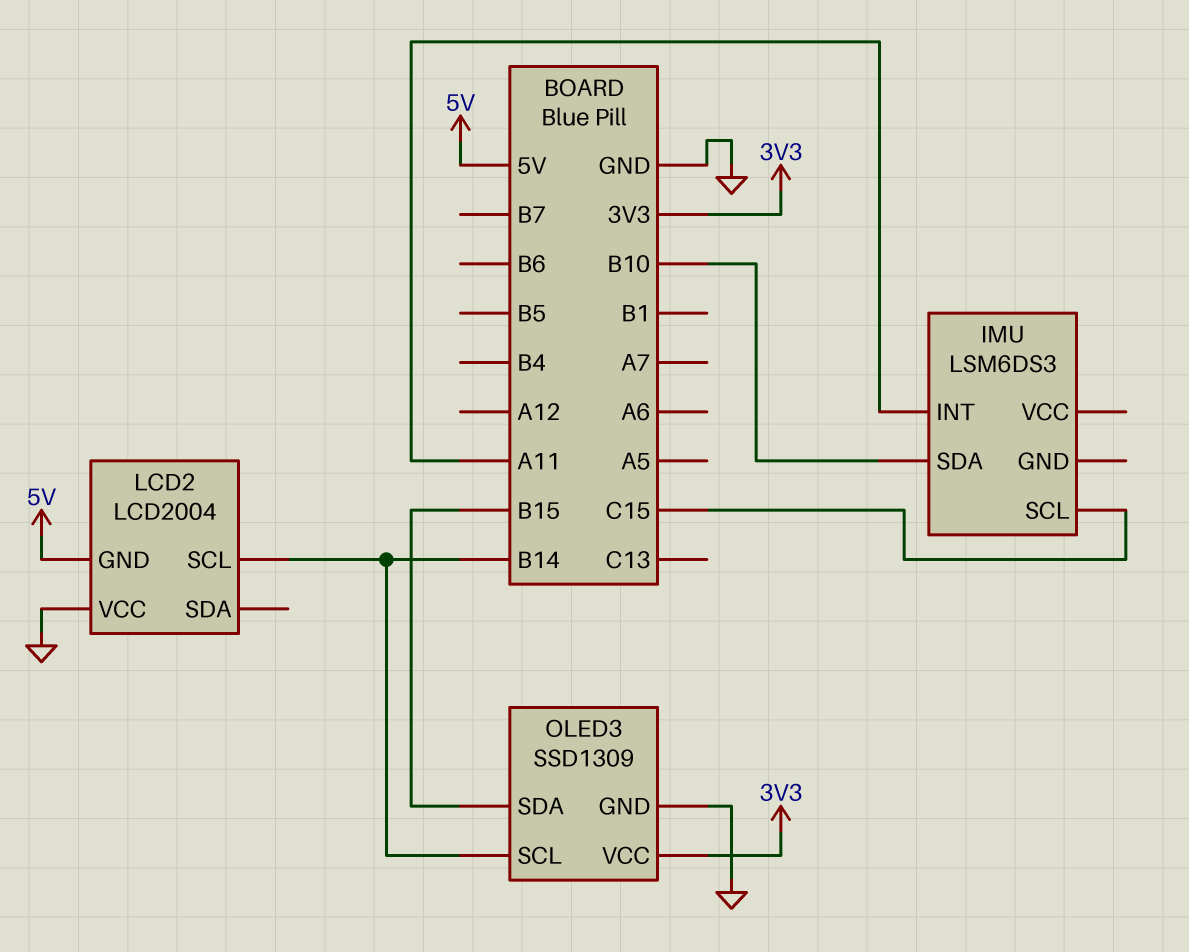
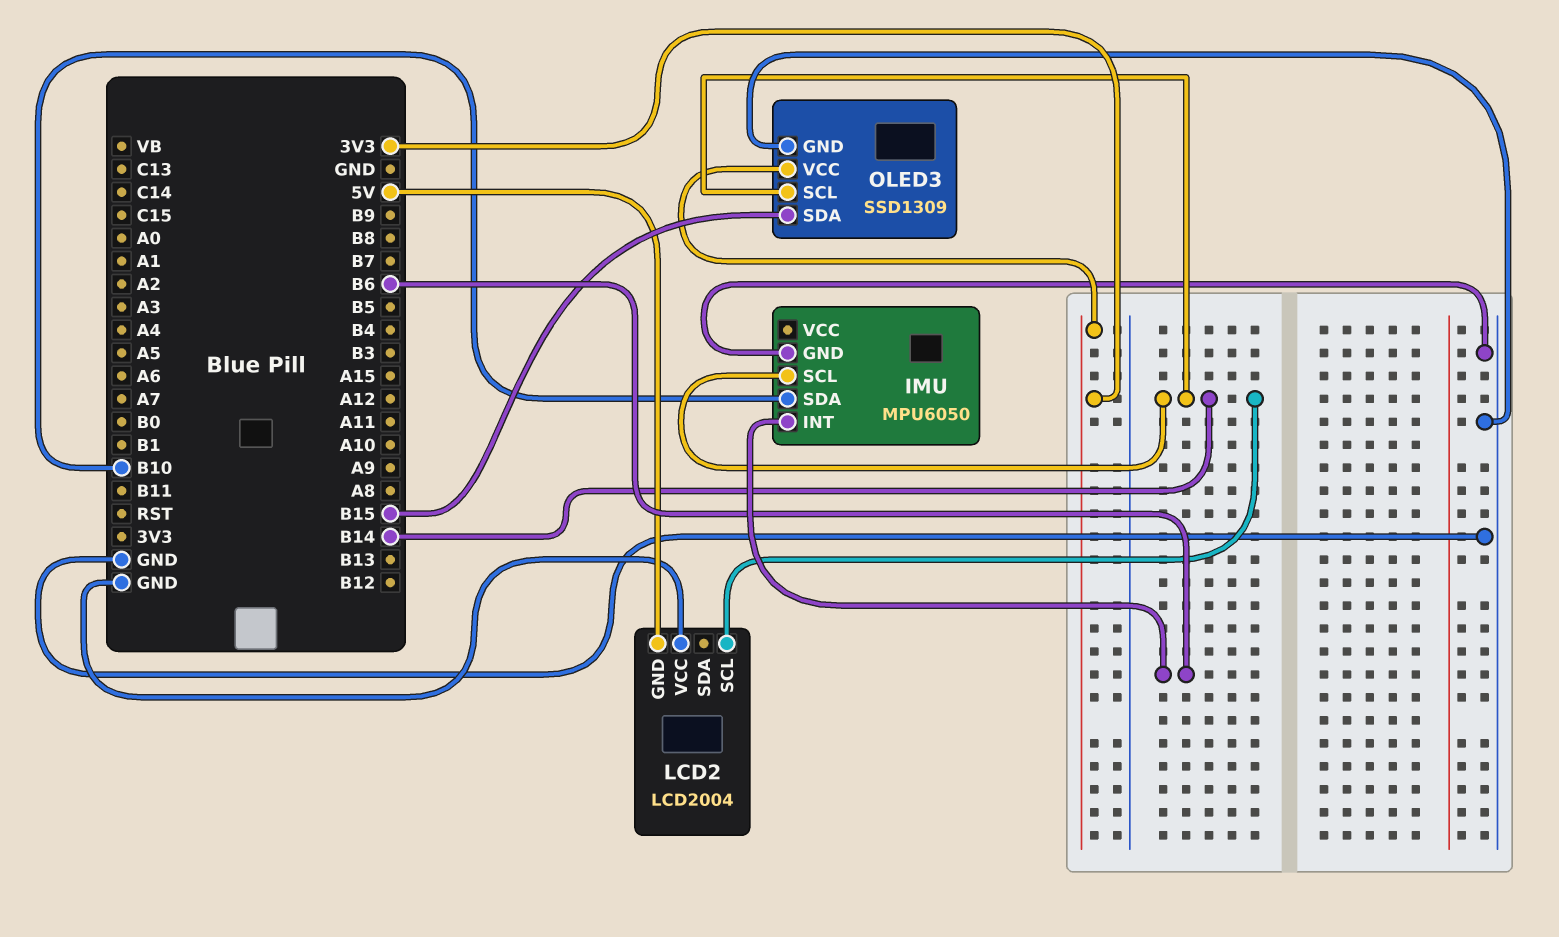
IMU: LSM6DS3 -> MPU6050
IMU pin GND: none -> GND
IMU pin INT: A11 -> B6
IMU pin SCL: C15 -> B14

